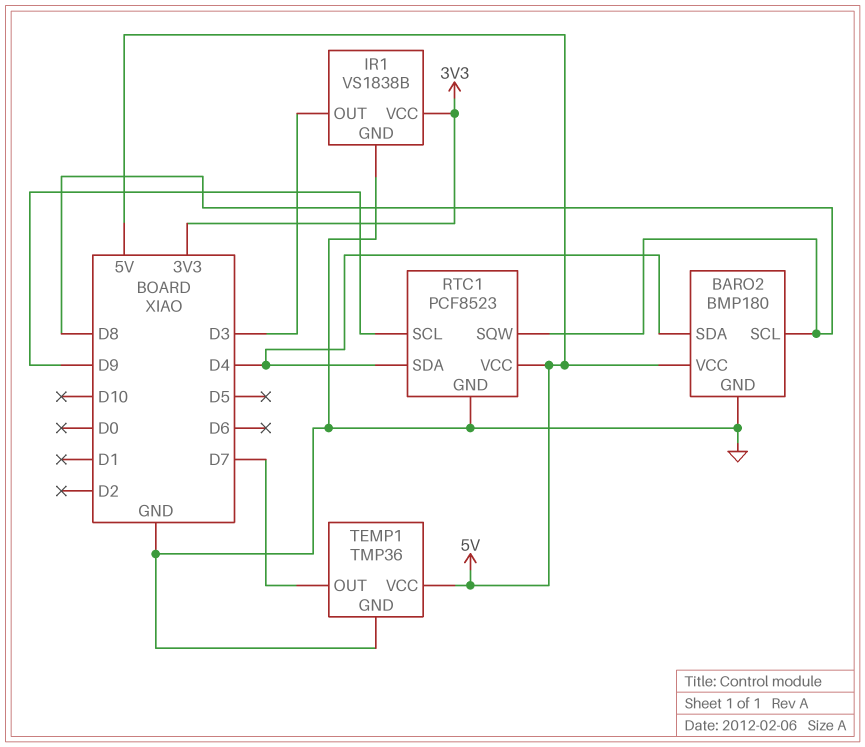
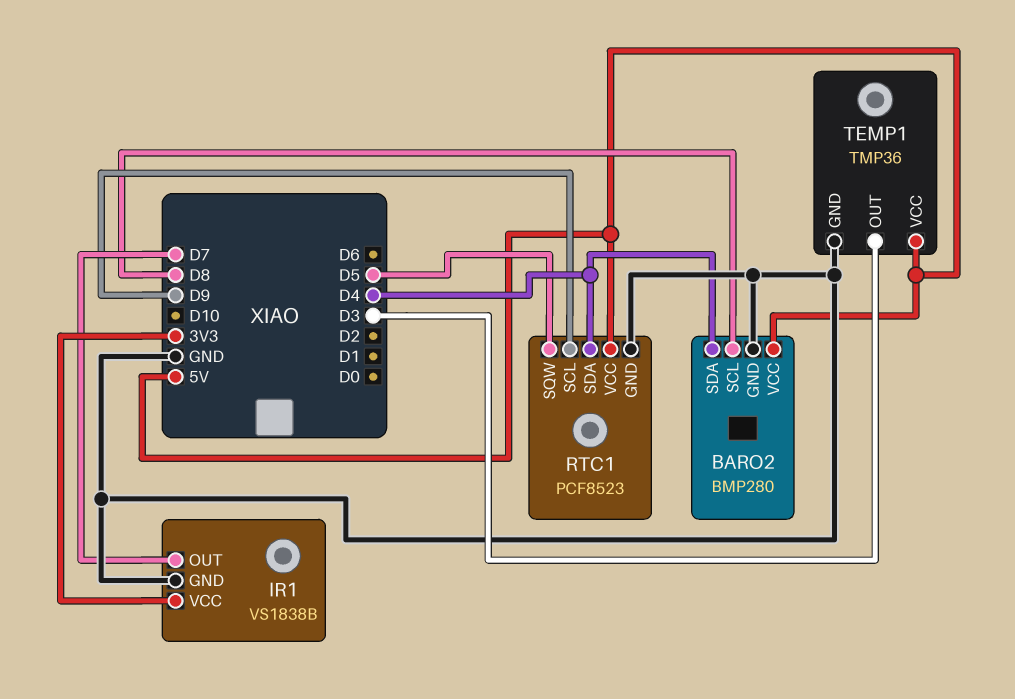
BARO2: BMP180 -> BMP280
IR1 pin OUT: D3 -> D7
RTC1 pin SQW: D8 -> D5
TEMP1 pin OUT: D7 -> D3

